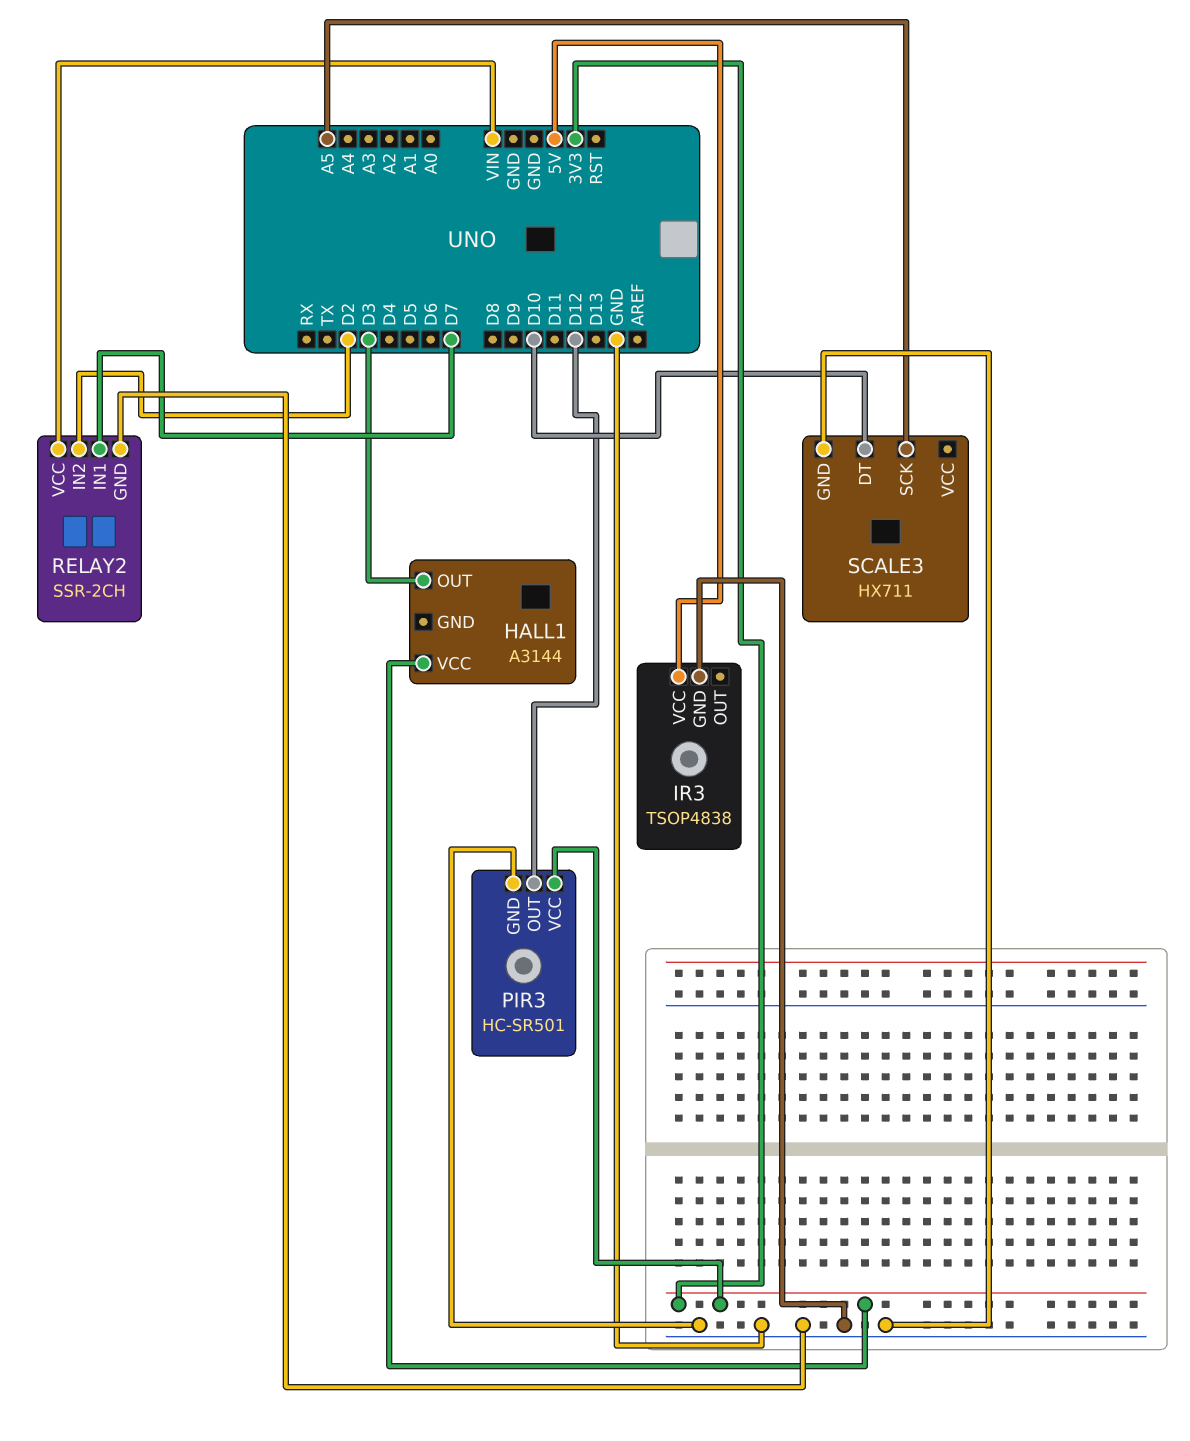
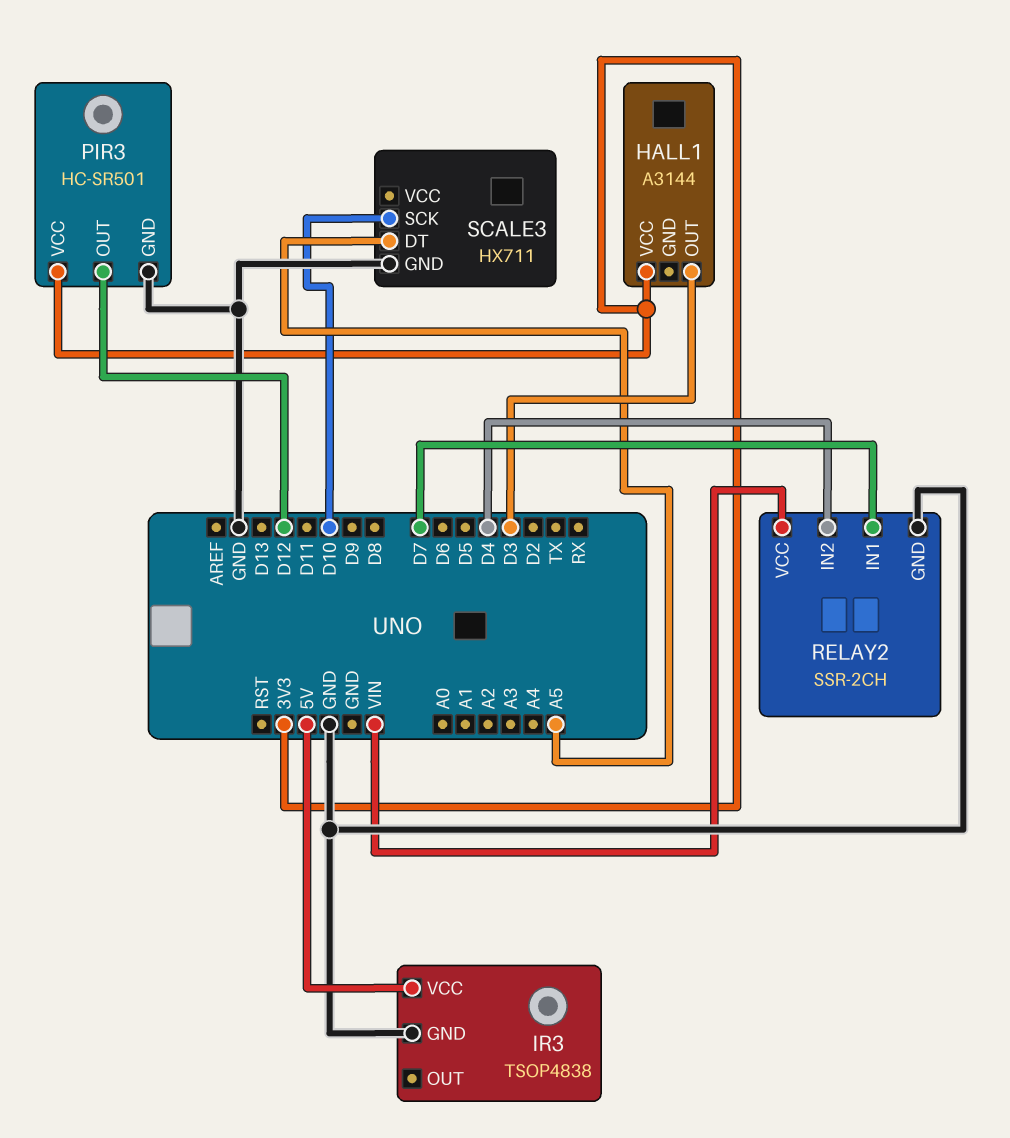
RELAY2 pin IN2: D2 -> D4
SCALE3 pin DT: D10 -> A5
SCALE3 pin SCK: A5 -> D10

